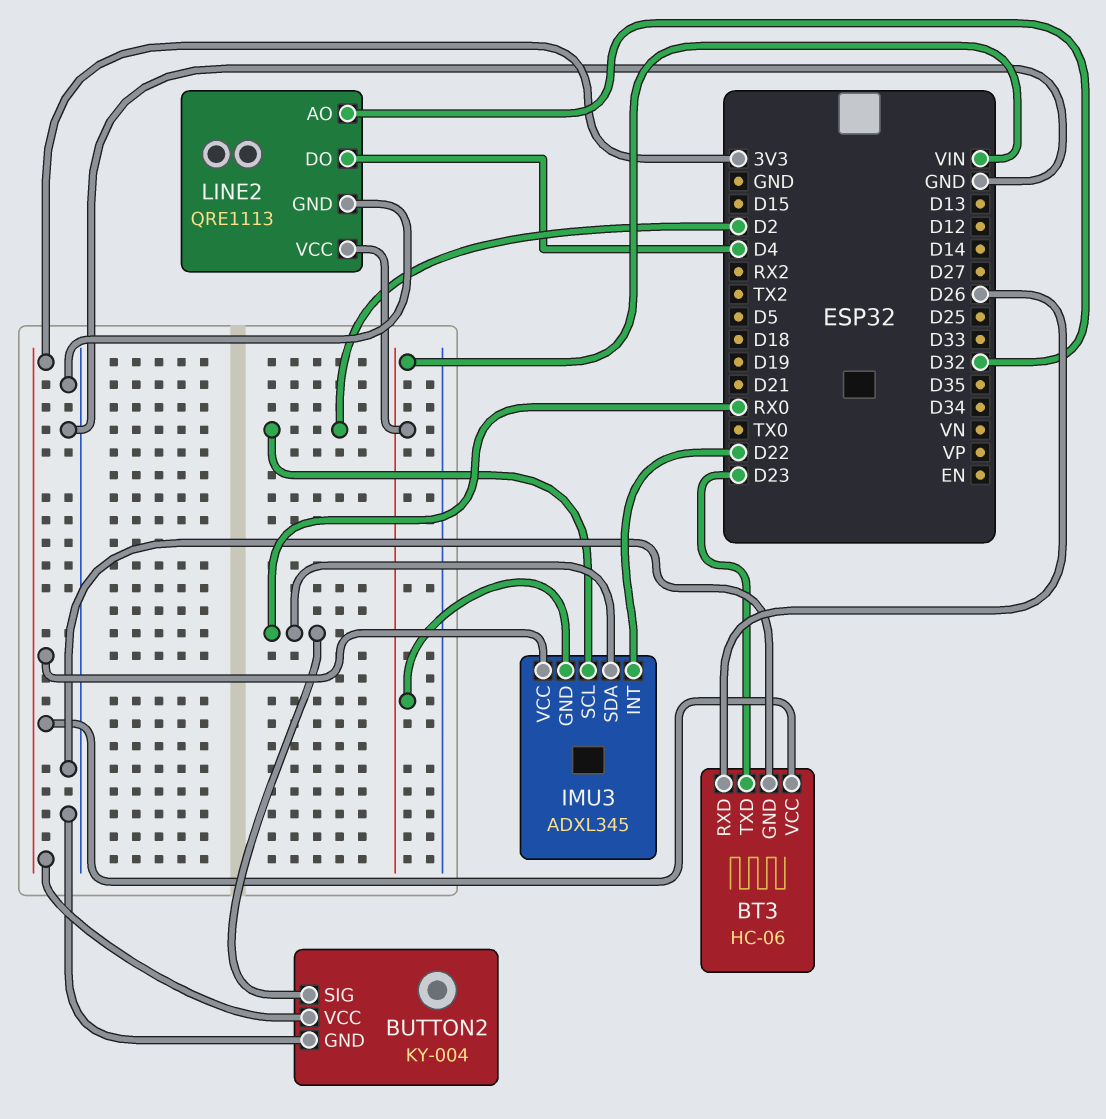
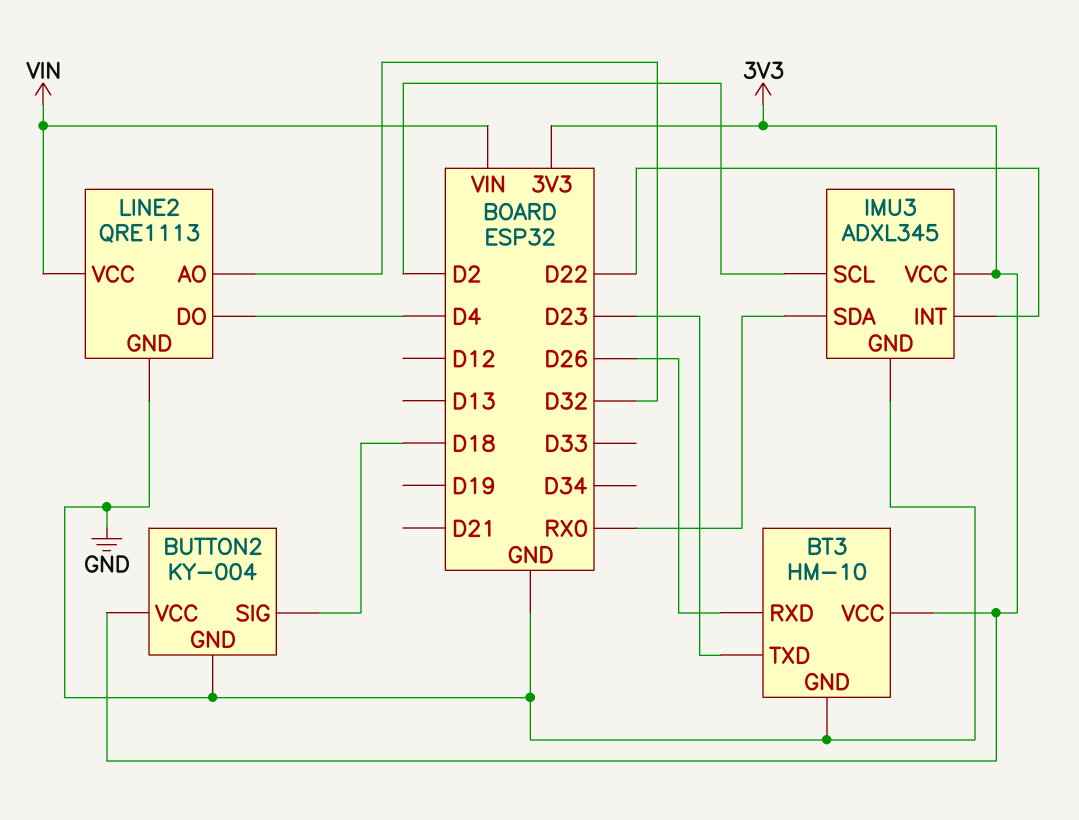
BT3: HC-06 -> HM-10
BUTTON2 pin SIG: RX0 -> D18
IMU3 pin GND: VIN -> GND

